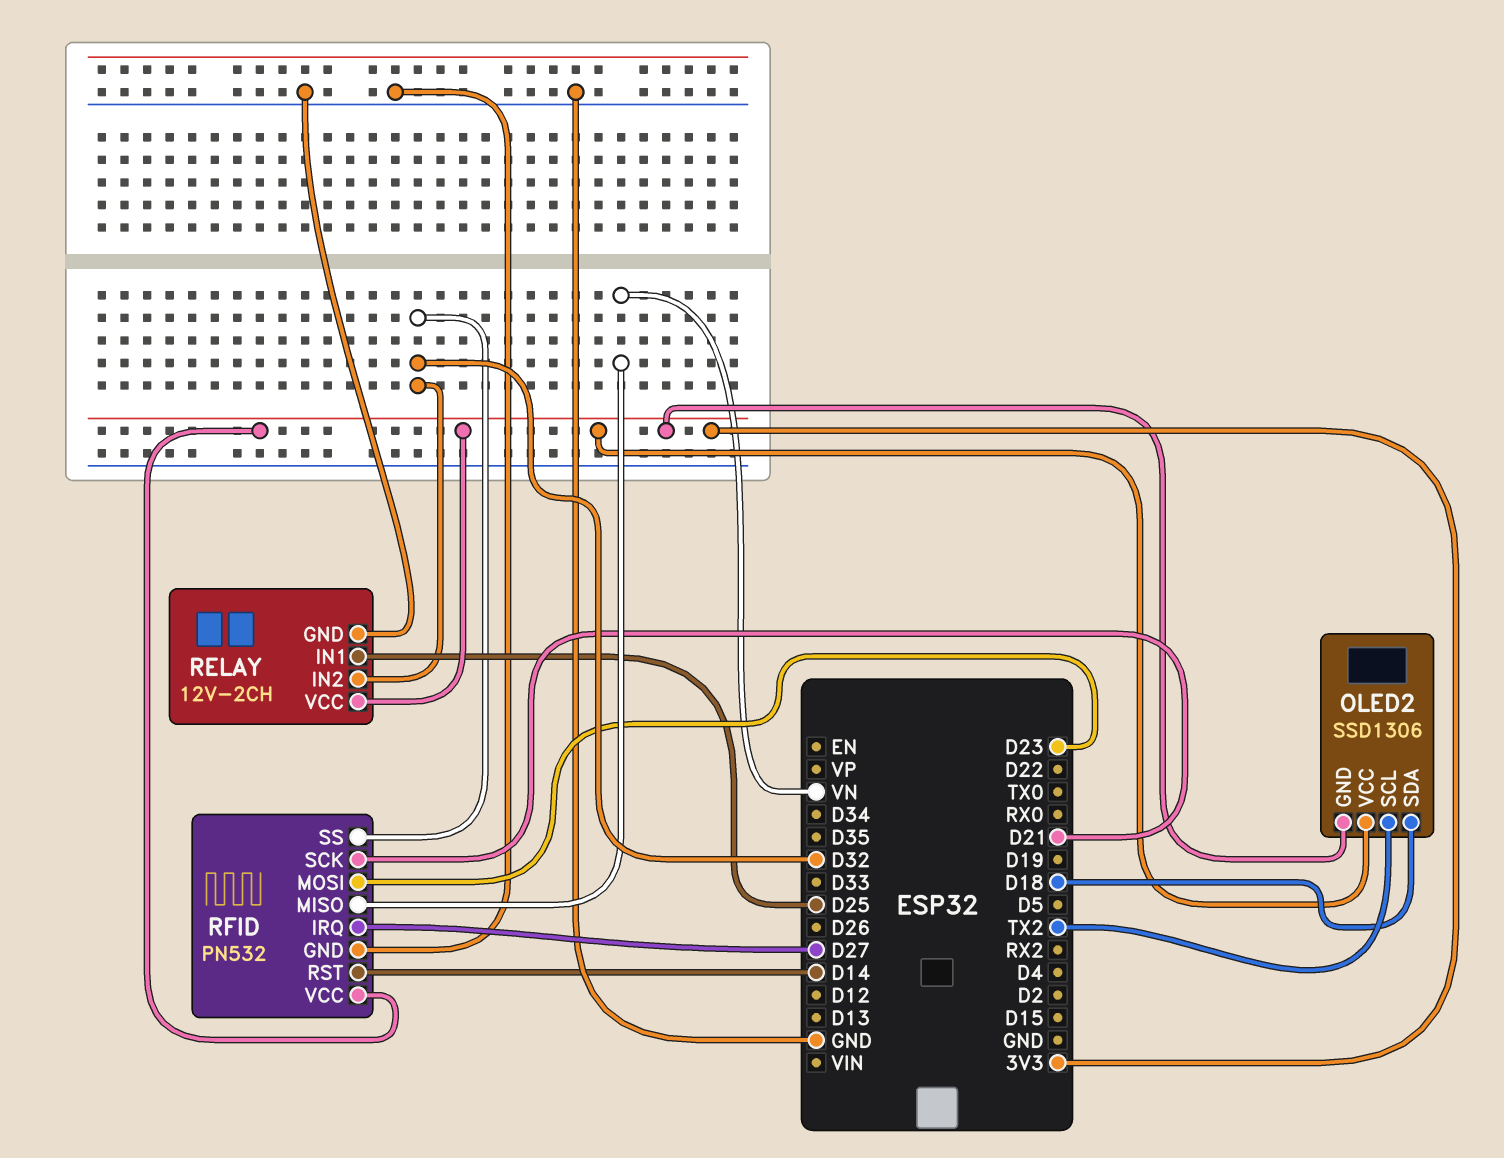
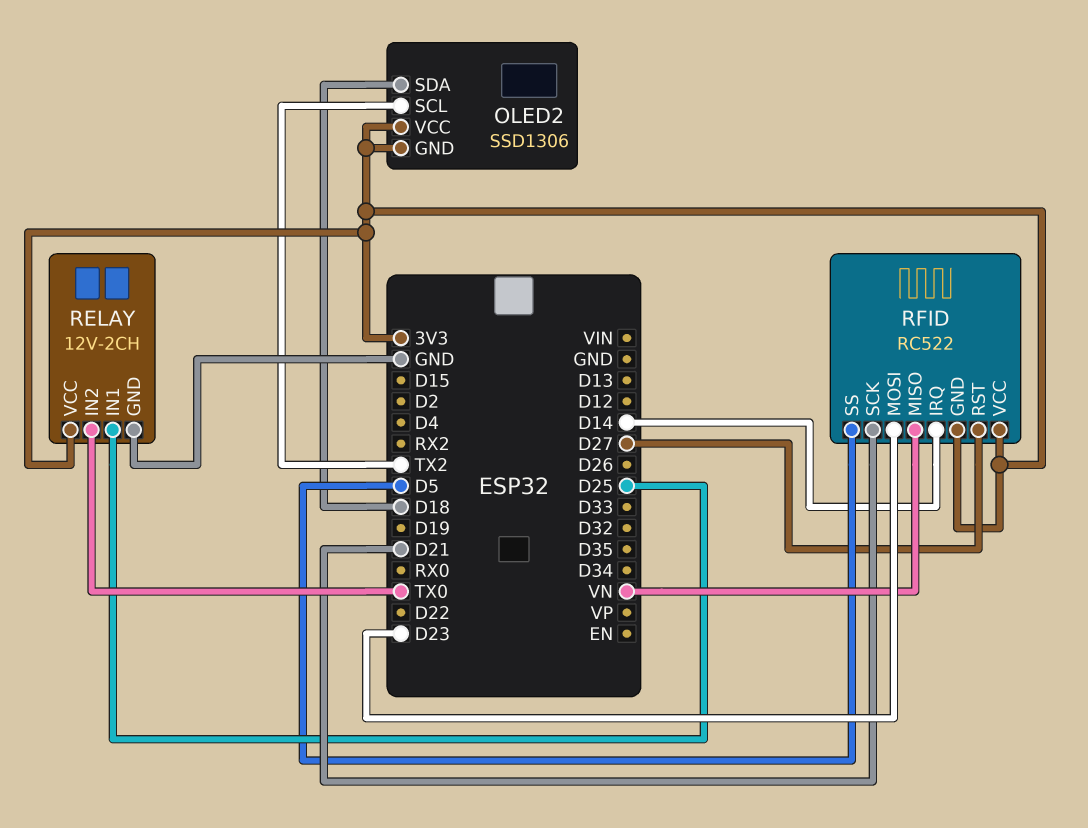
RELAY pin IN2: D32 -> TX0
RFID: PN532 -> RC522
RFID pin GND: GND -> 3V3
RFID pin IRQ: D27 -> D14
RFID pin RST: D14 -> D27
RFID pin SS: D32 -> D5

